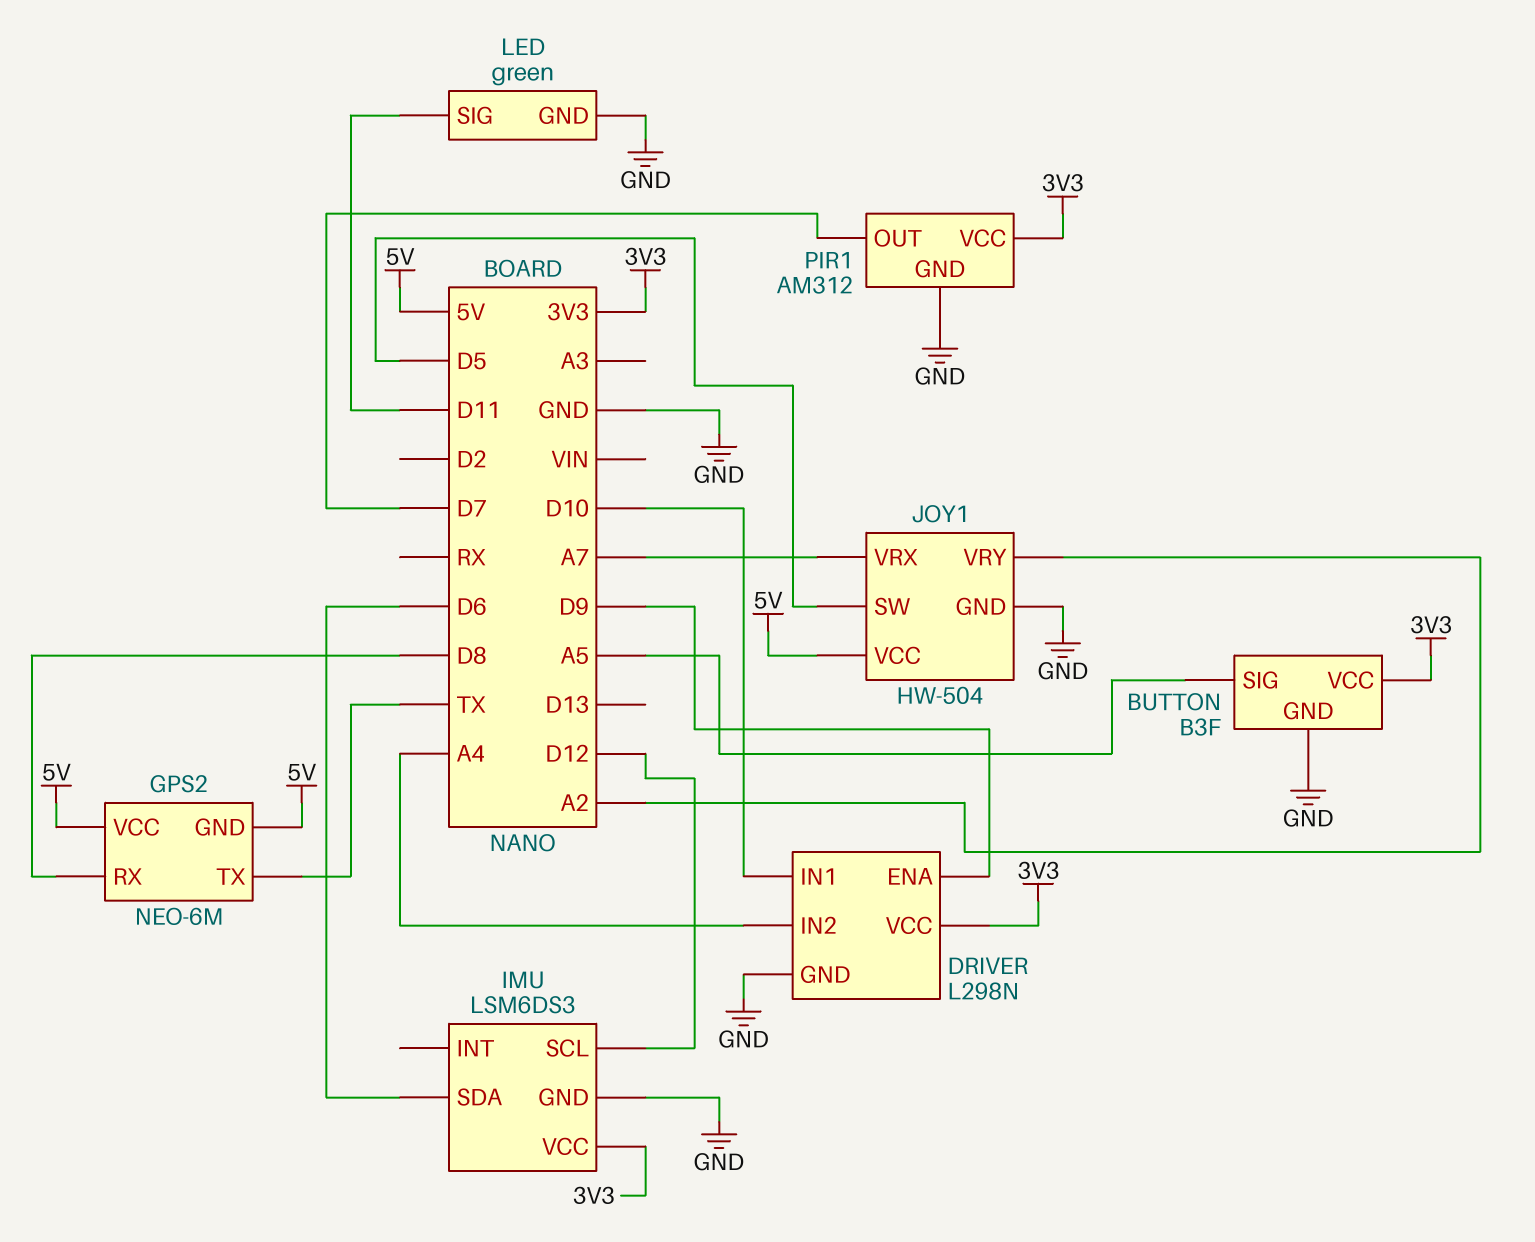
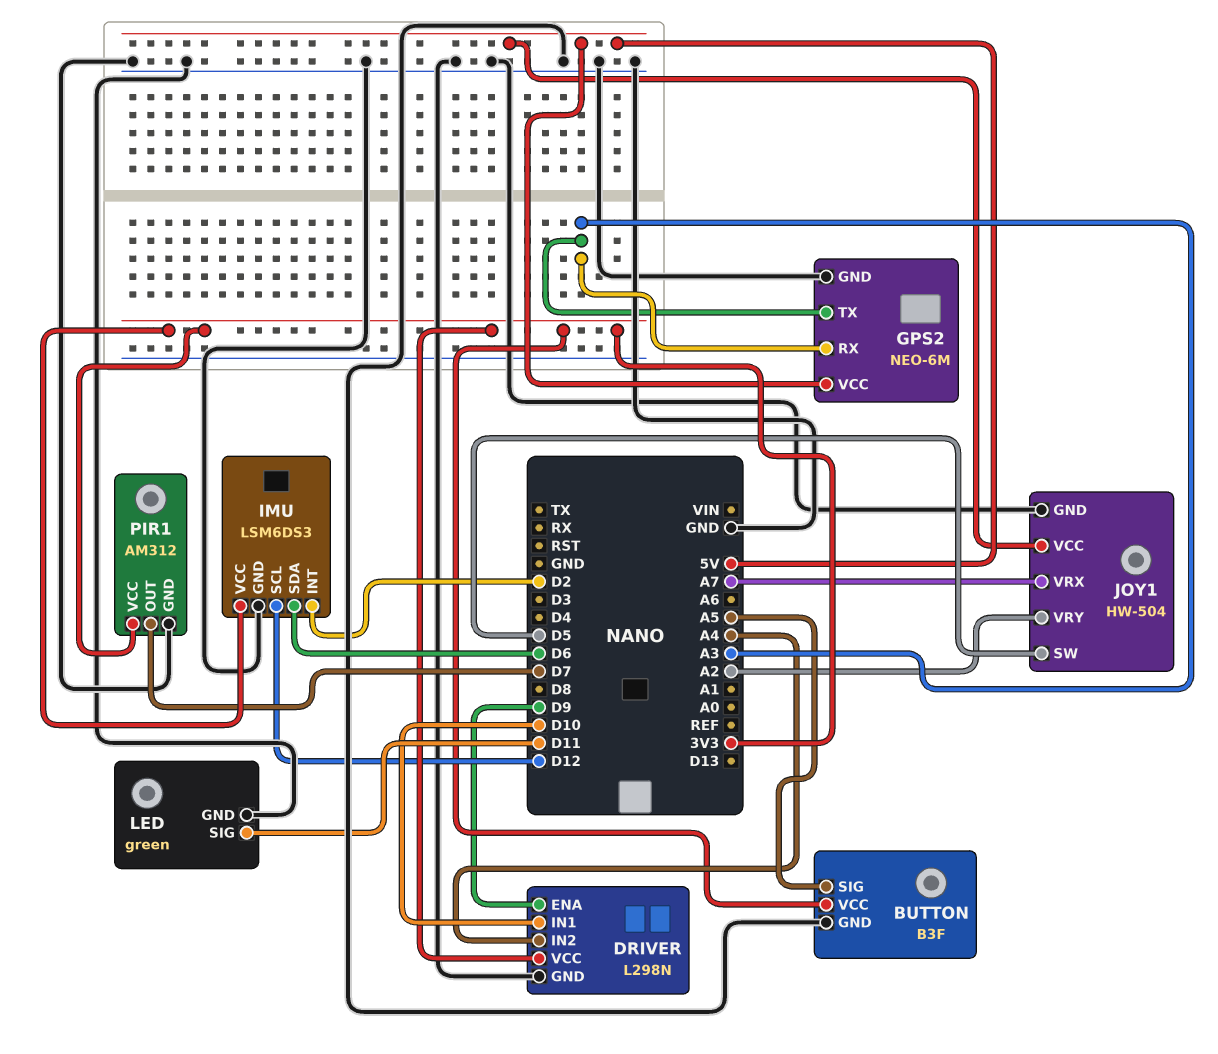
GPS2 pin GND: 5V -> GND
GPS2 pin RX: D8 -> A3
GPS2 pin TX: TX -> A3
IMU pin INT: none -> D2

